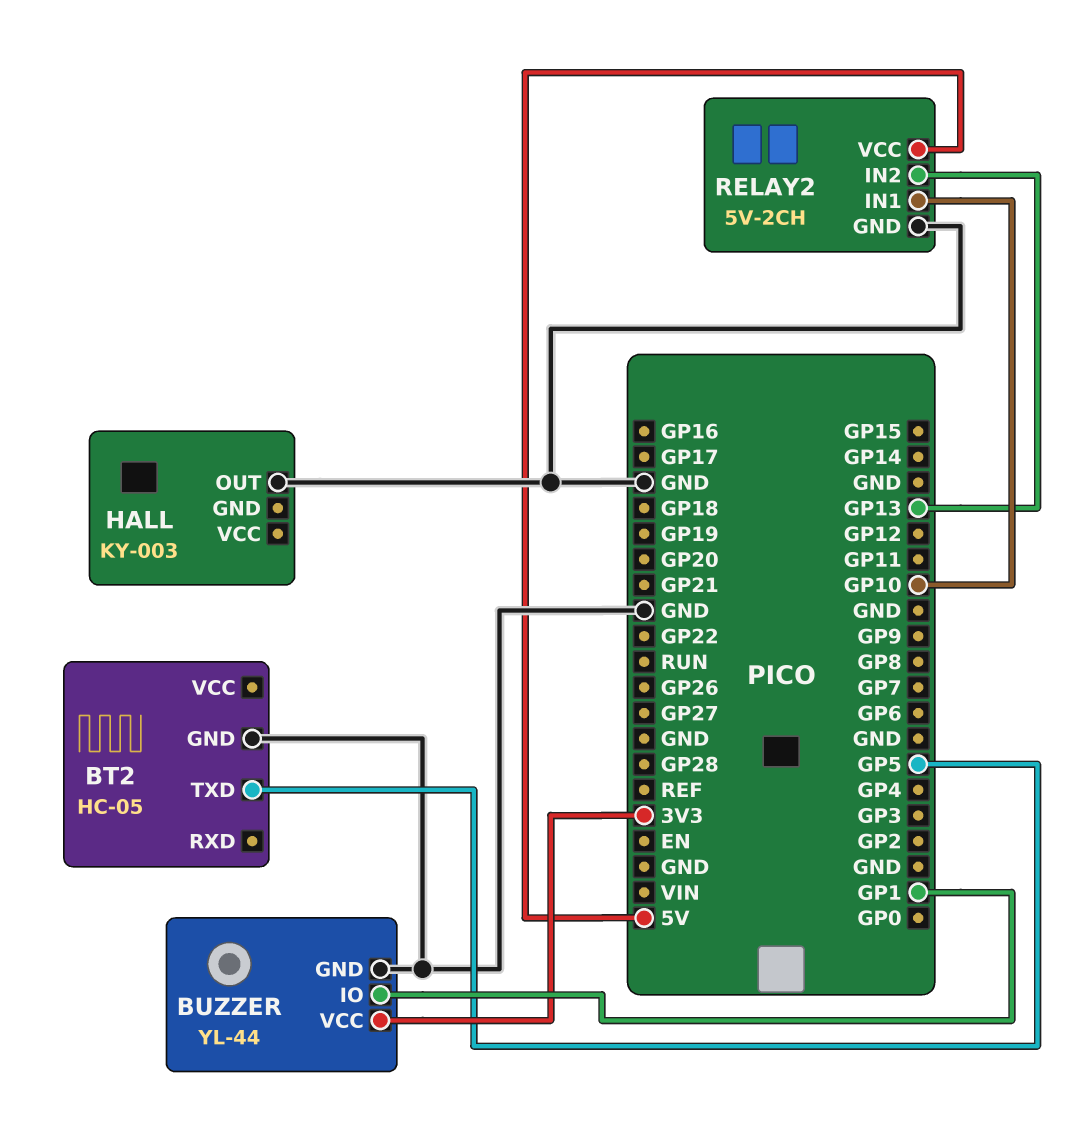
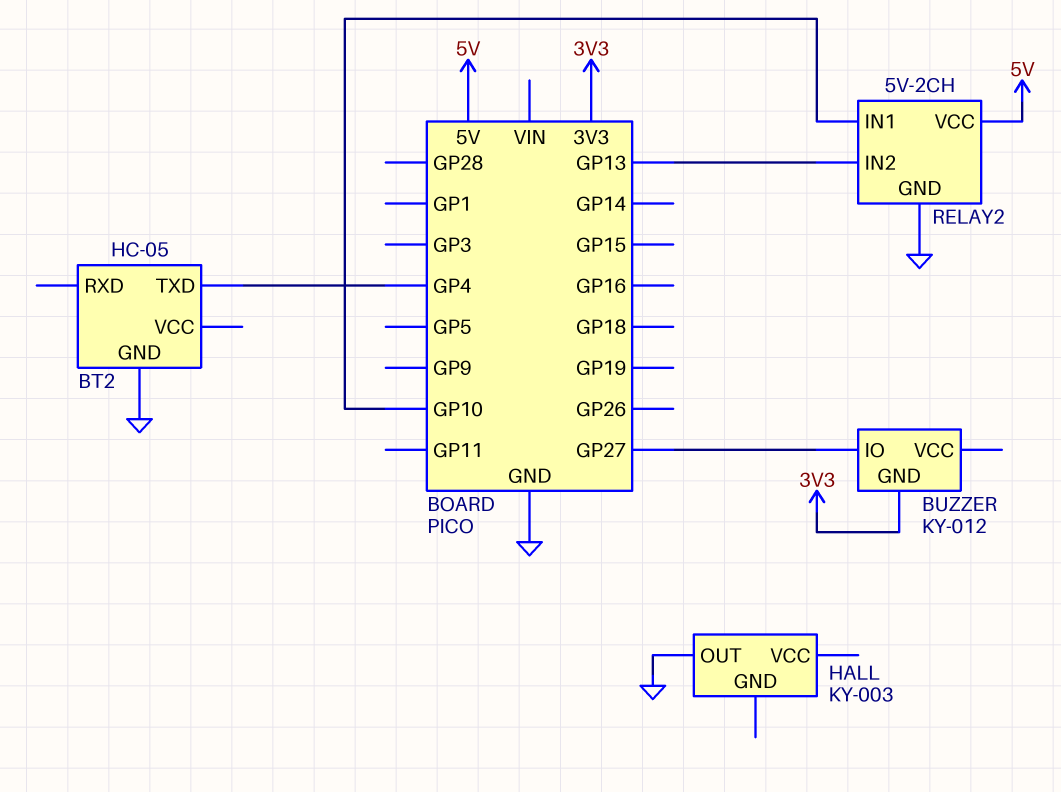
BT2 pin TXD: GP5 -> GP4
BUZZER: YL-44 -> KY-012
BUZZER pin GND: GND -> 3V3
BUZZER pin IO: GP1 -> GP27
BUZZER pin VCC: 3V3 -> none

